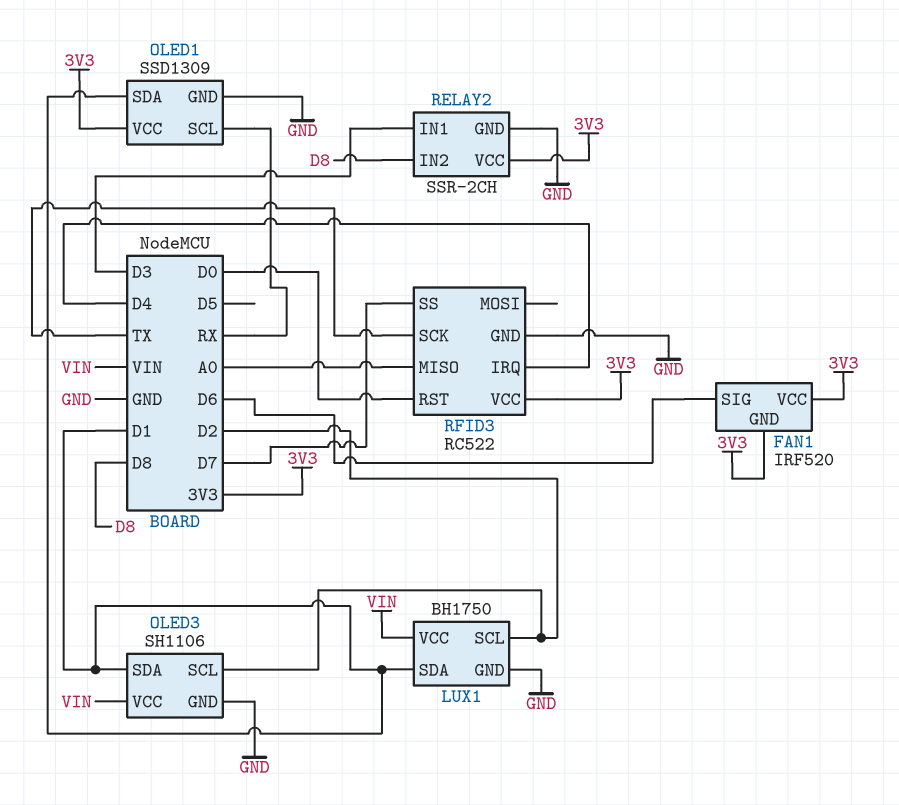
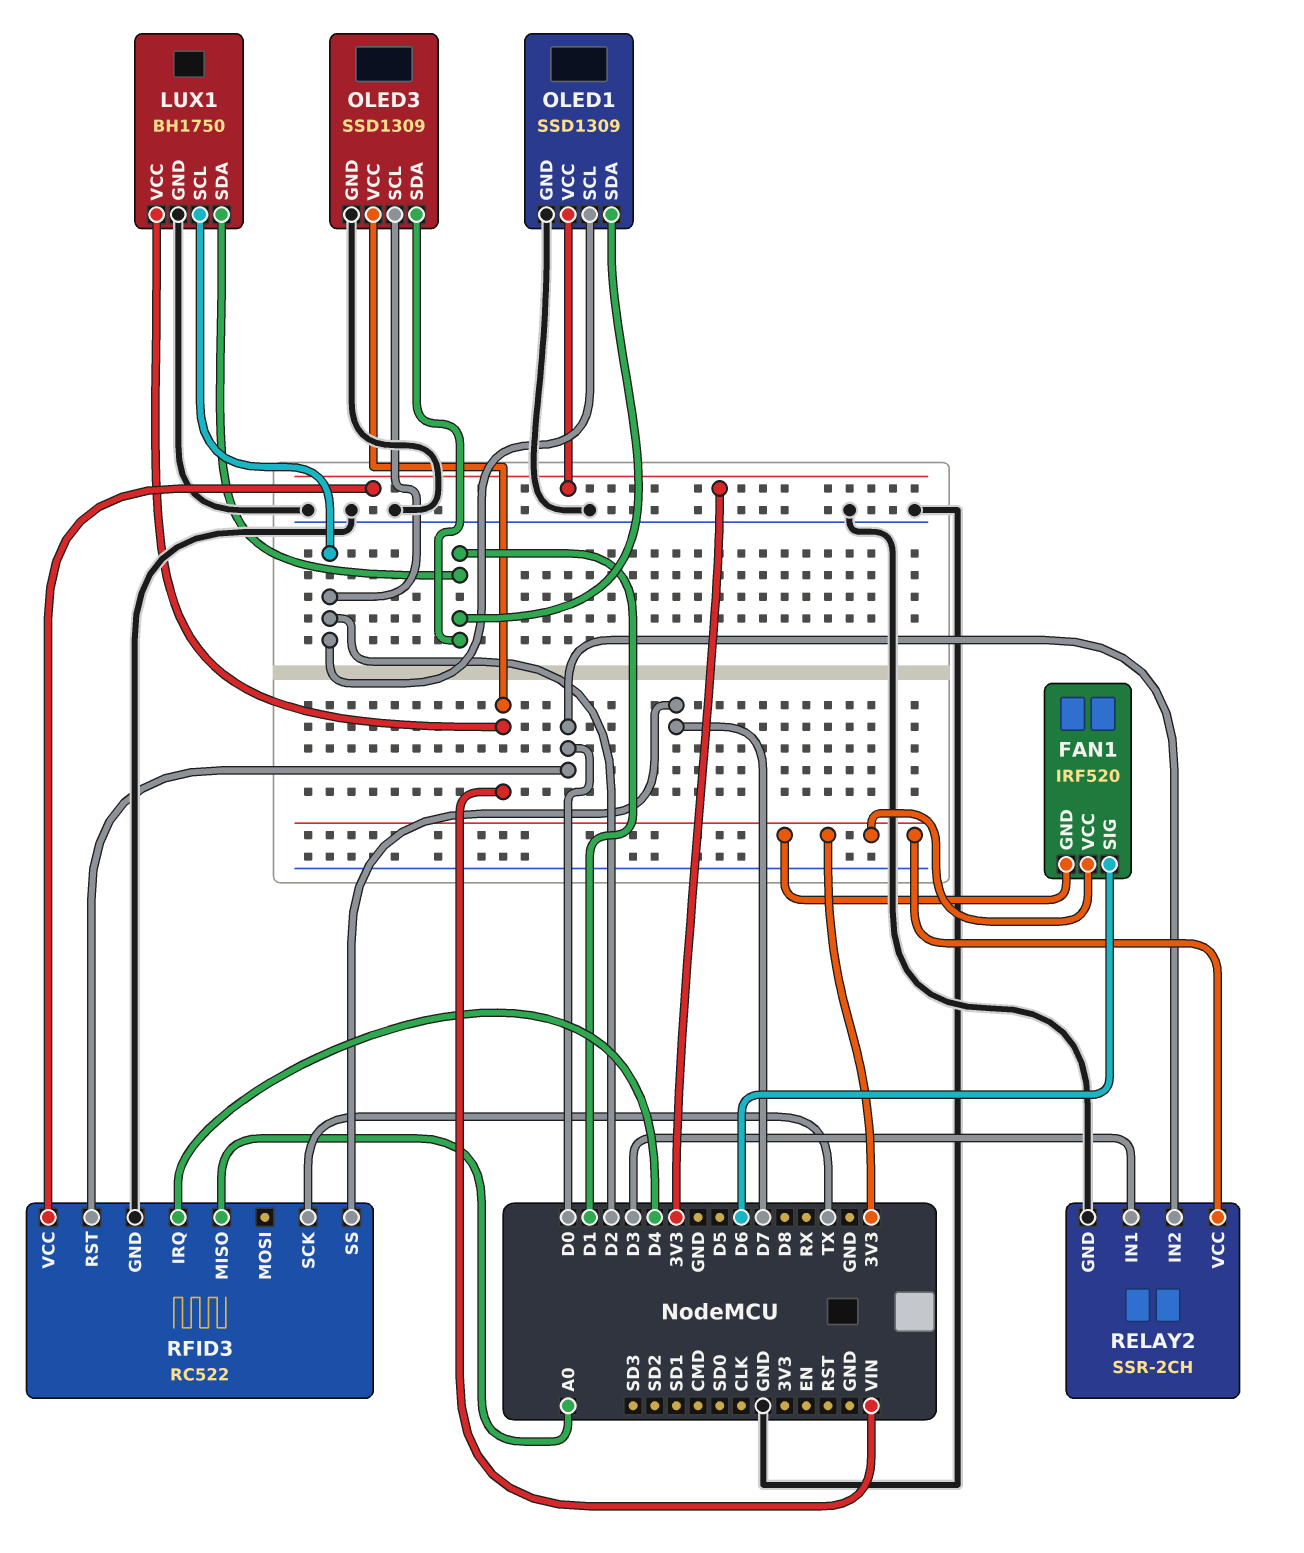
OLED1 pin SCL: RX -> D2
OLED3: SH1106 -> SSD1309
RELAY2 pin IN2: D8 -> D0

